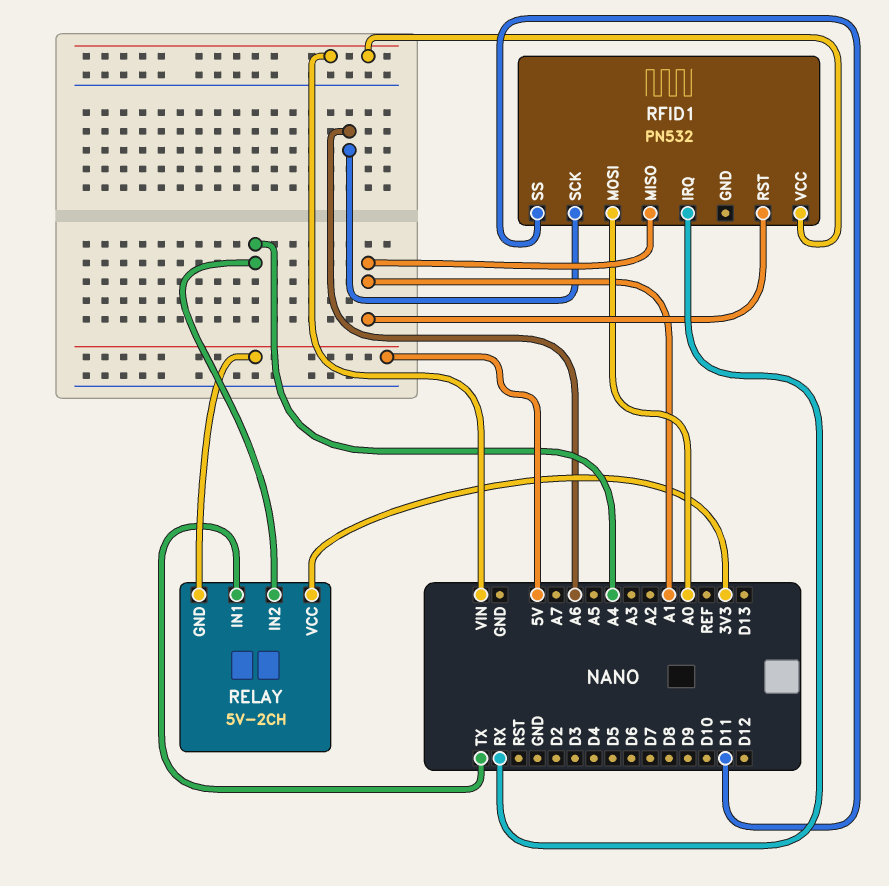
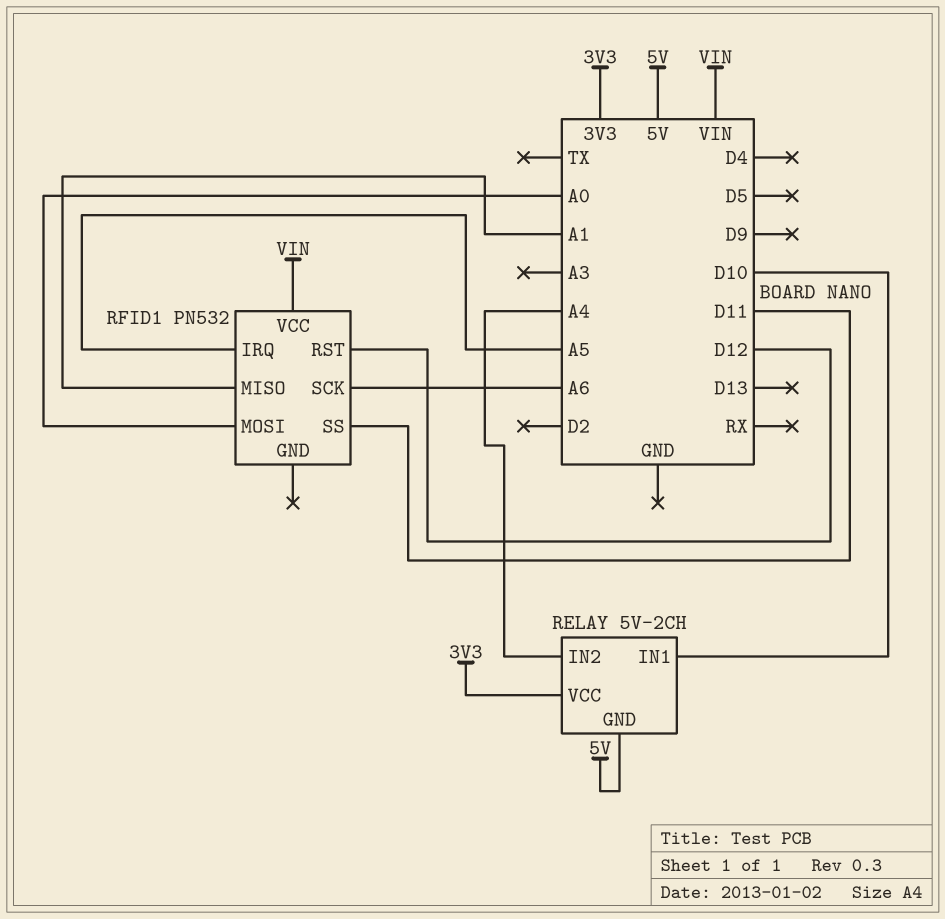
RELAY pin IN1: TX -> D10
RFID1 pin IRQ: RX -> A5
RFID1 pin RST: A1 -> D12

